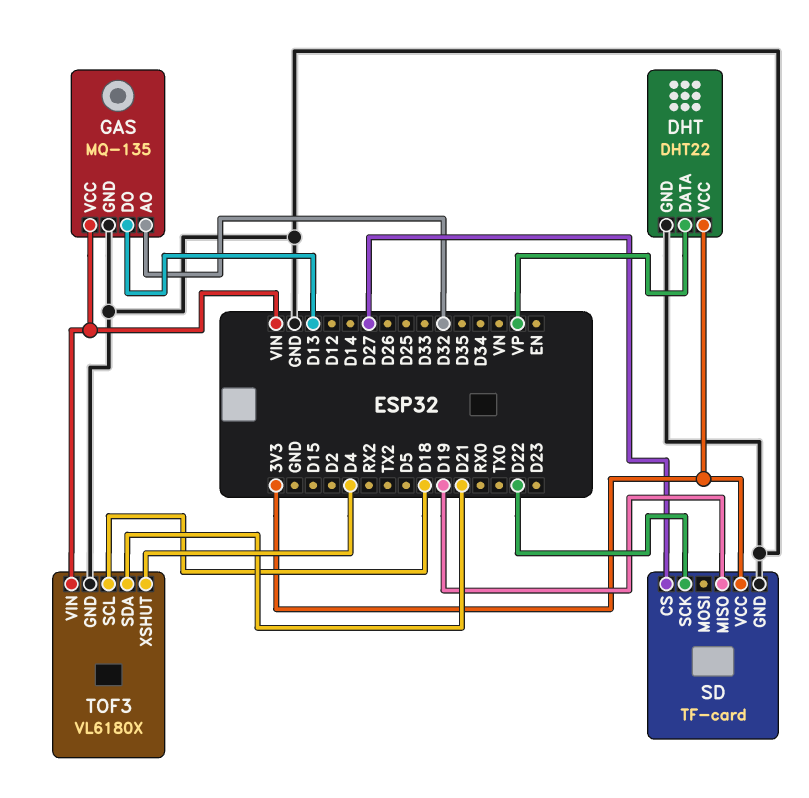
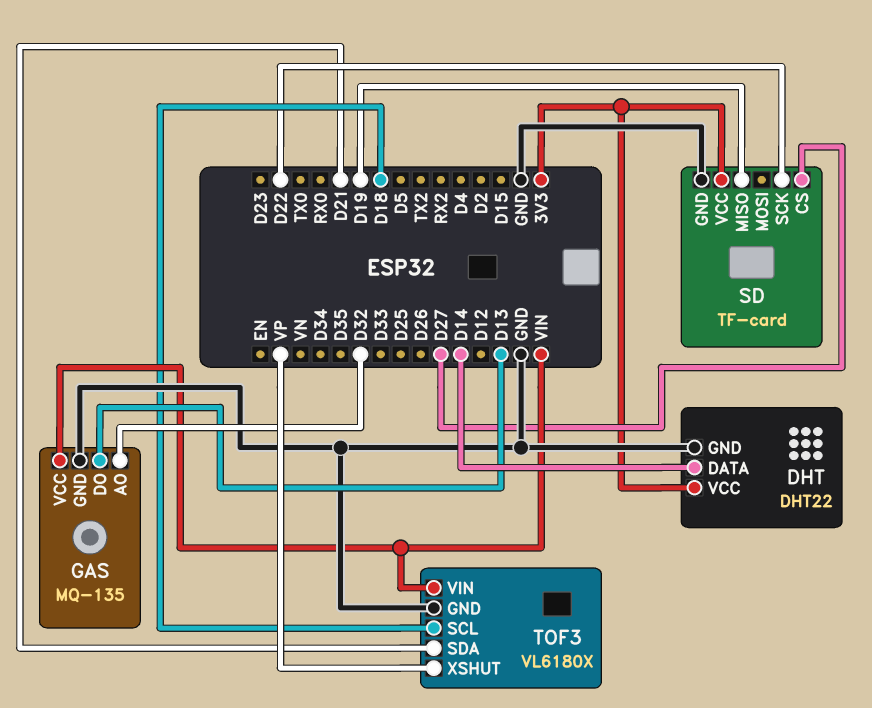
DHT pin DATA: VP -> D14
TOF3 pin XSHUT: D4 -> VP

